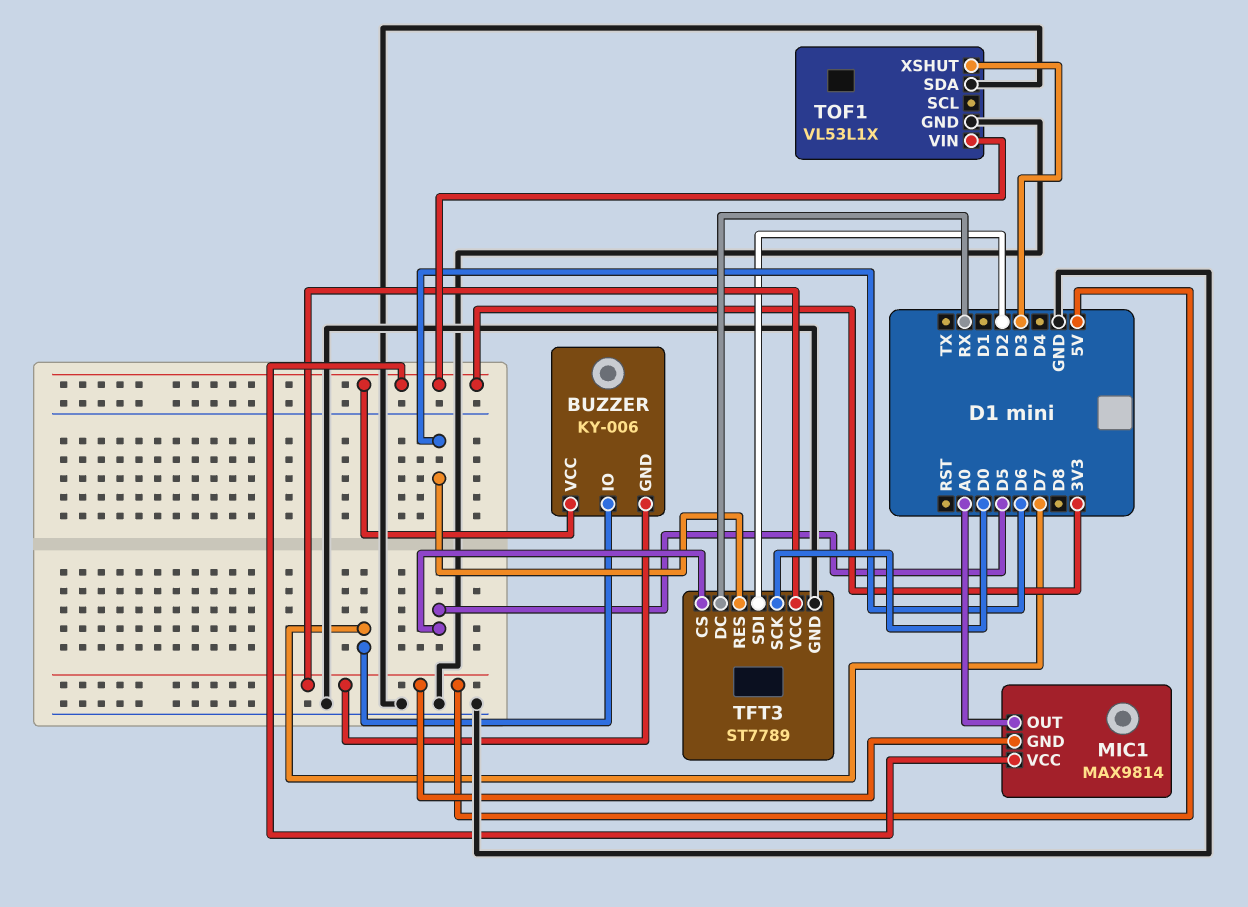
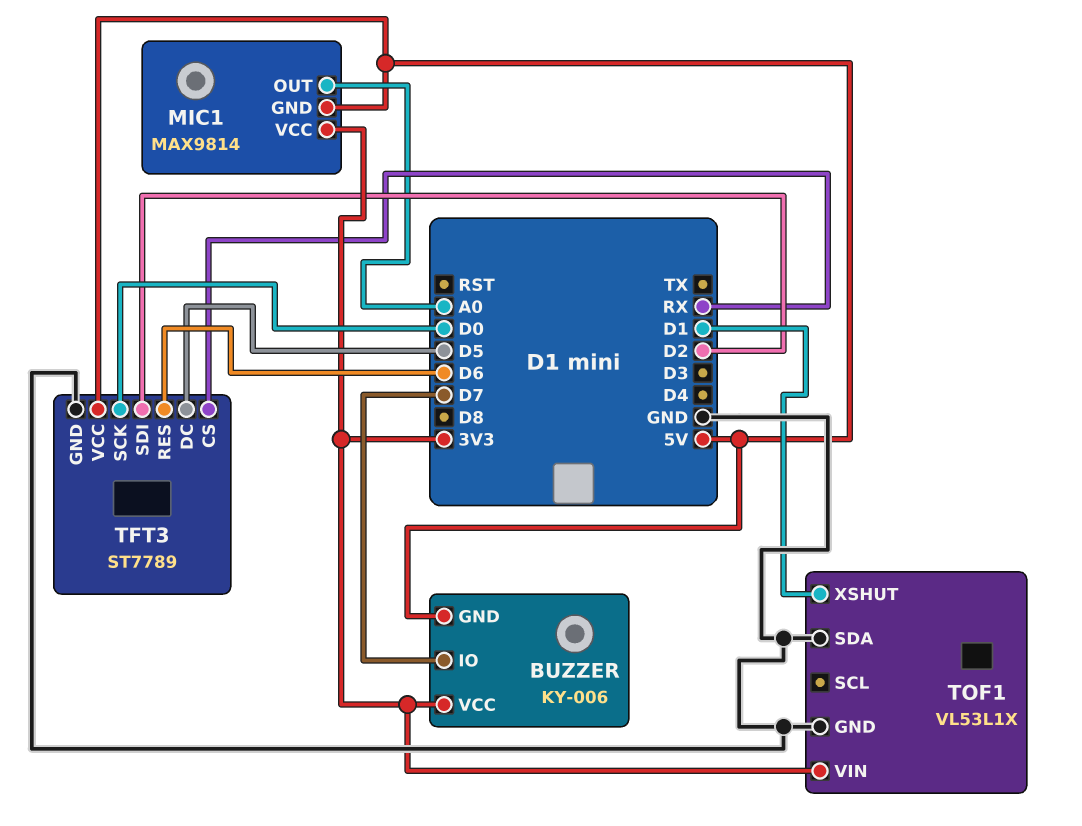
TFT3 pin CS: D5 -> RX
TFT3 pin DC: RX -> D5
TOF1 pin XSHUT: D3 -> D1

